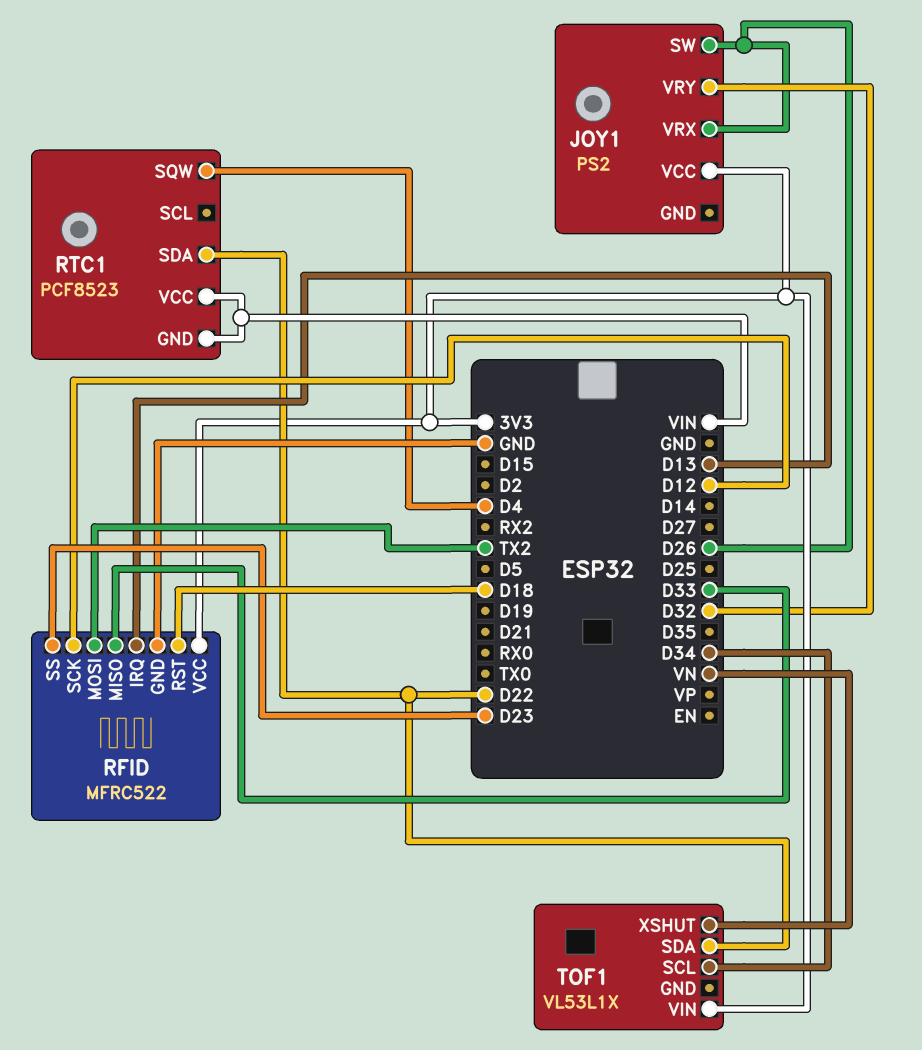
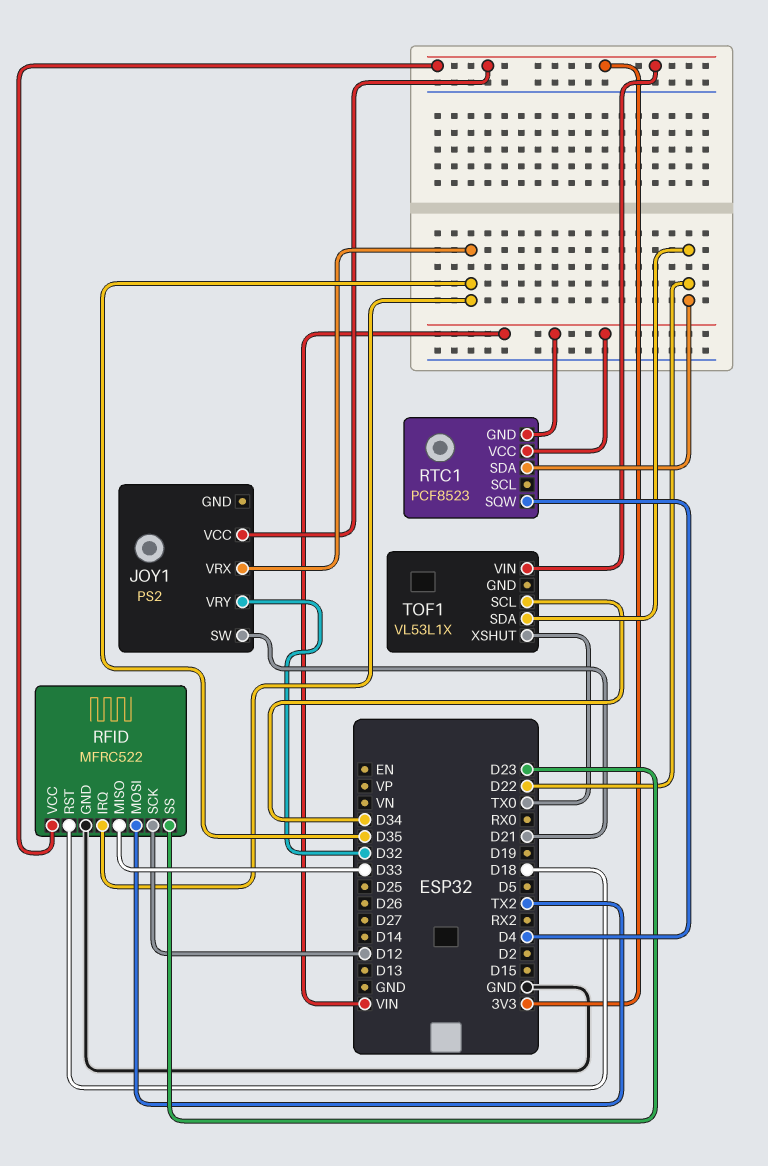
JOY1 pin SW: D26 -> D21
JOY1 pin VRX: D26 -> D35
RFID pin IRQ: D13 -> D35
TOF1 pin XSHUT: VN -> TX0

